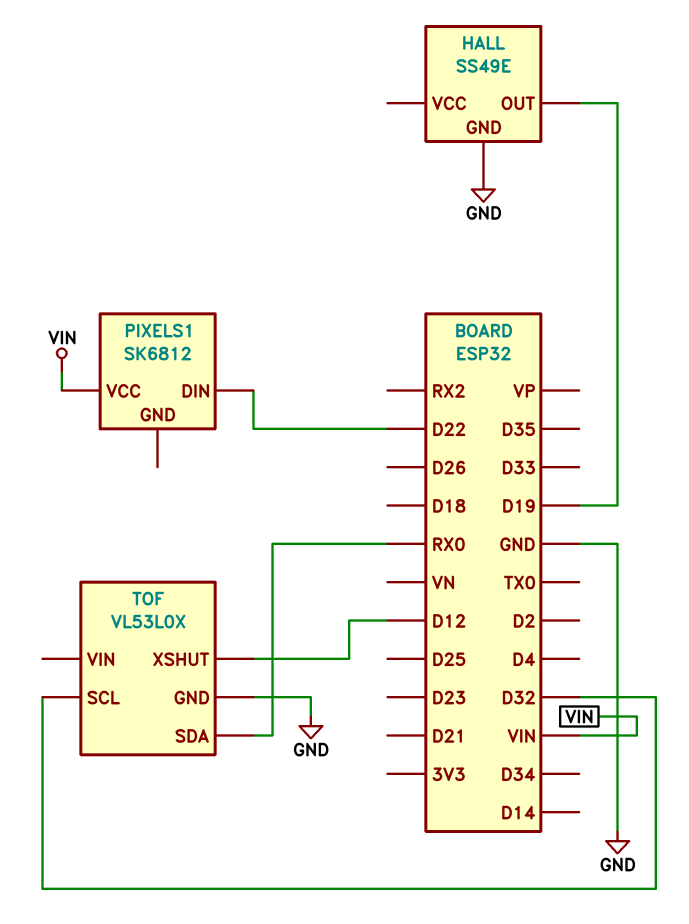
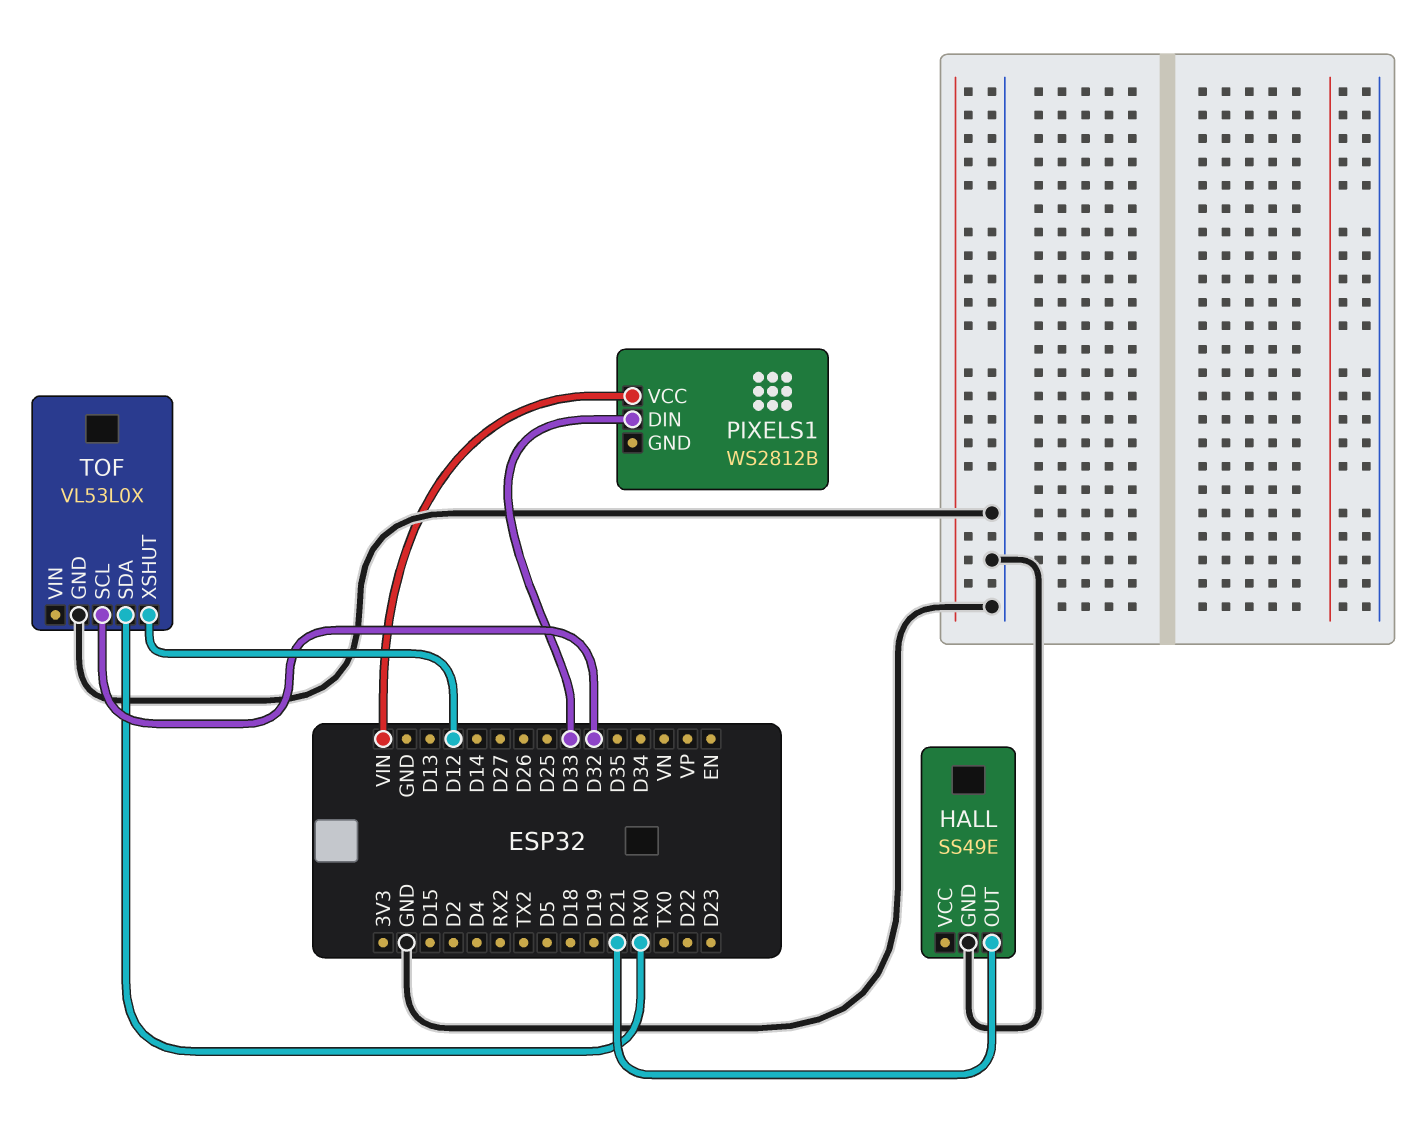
HALL pin OUT: D19 -> D21
PIXELS1: SK6812 -> WS2812B
PIXELS1 pin DIN: D22 -> D33

